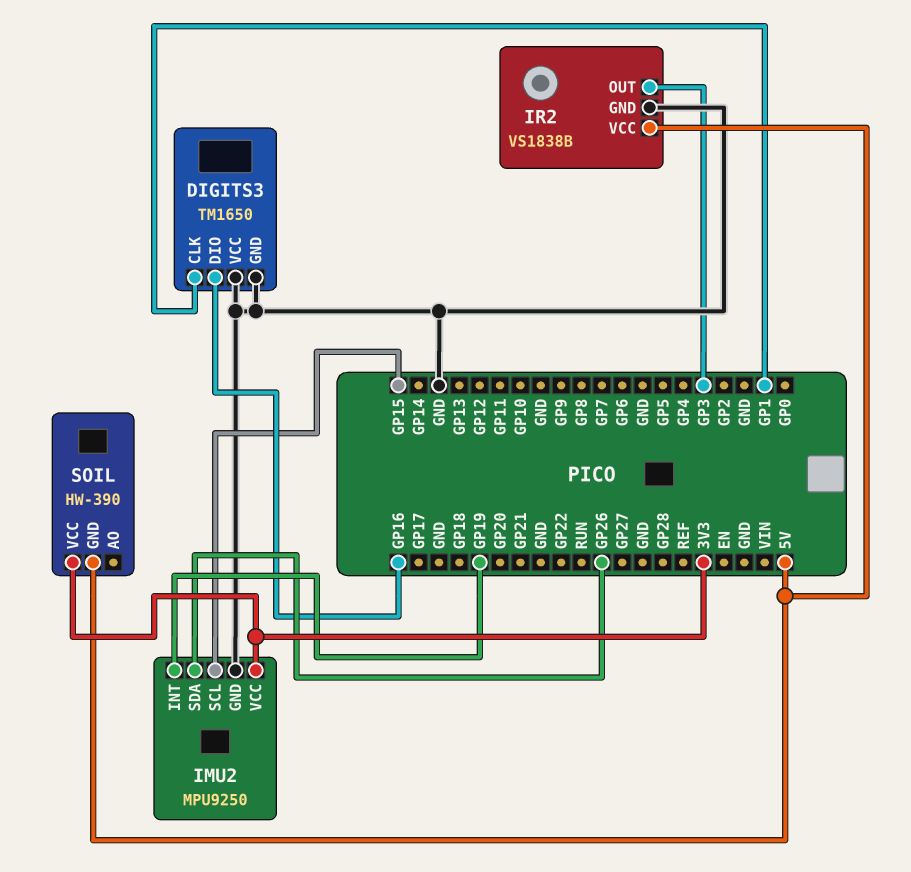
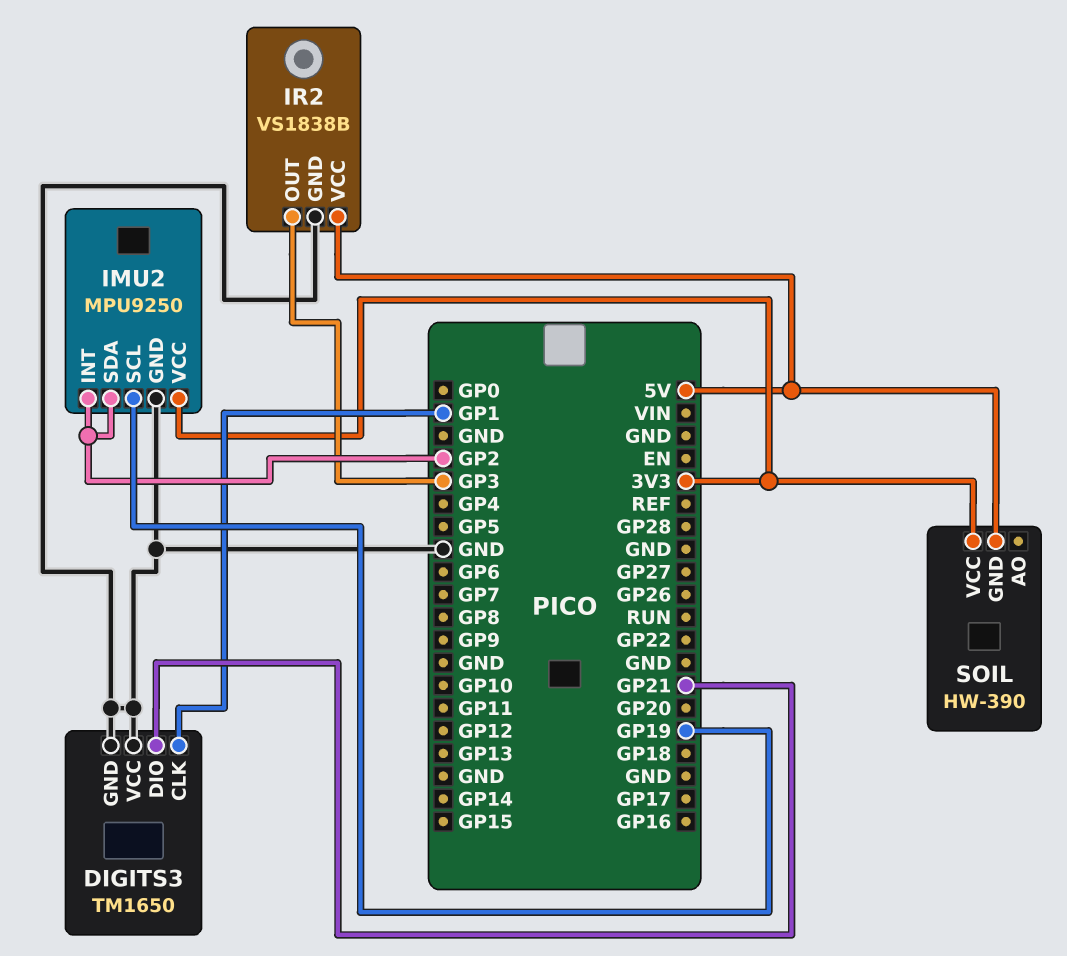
DIGITS3 pin DIO: GP16 -> GP21
IMU2 pin INT: GP19 -> GP2
IMU2 pin SCL: GP15 -> GP19
IMU2 pin SDA: GP26 -> GP2

